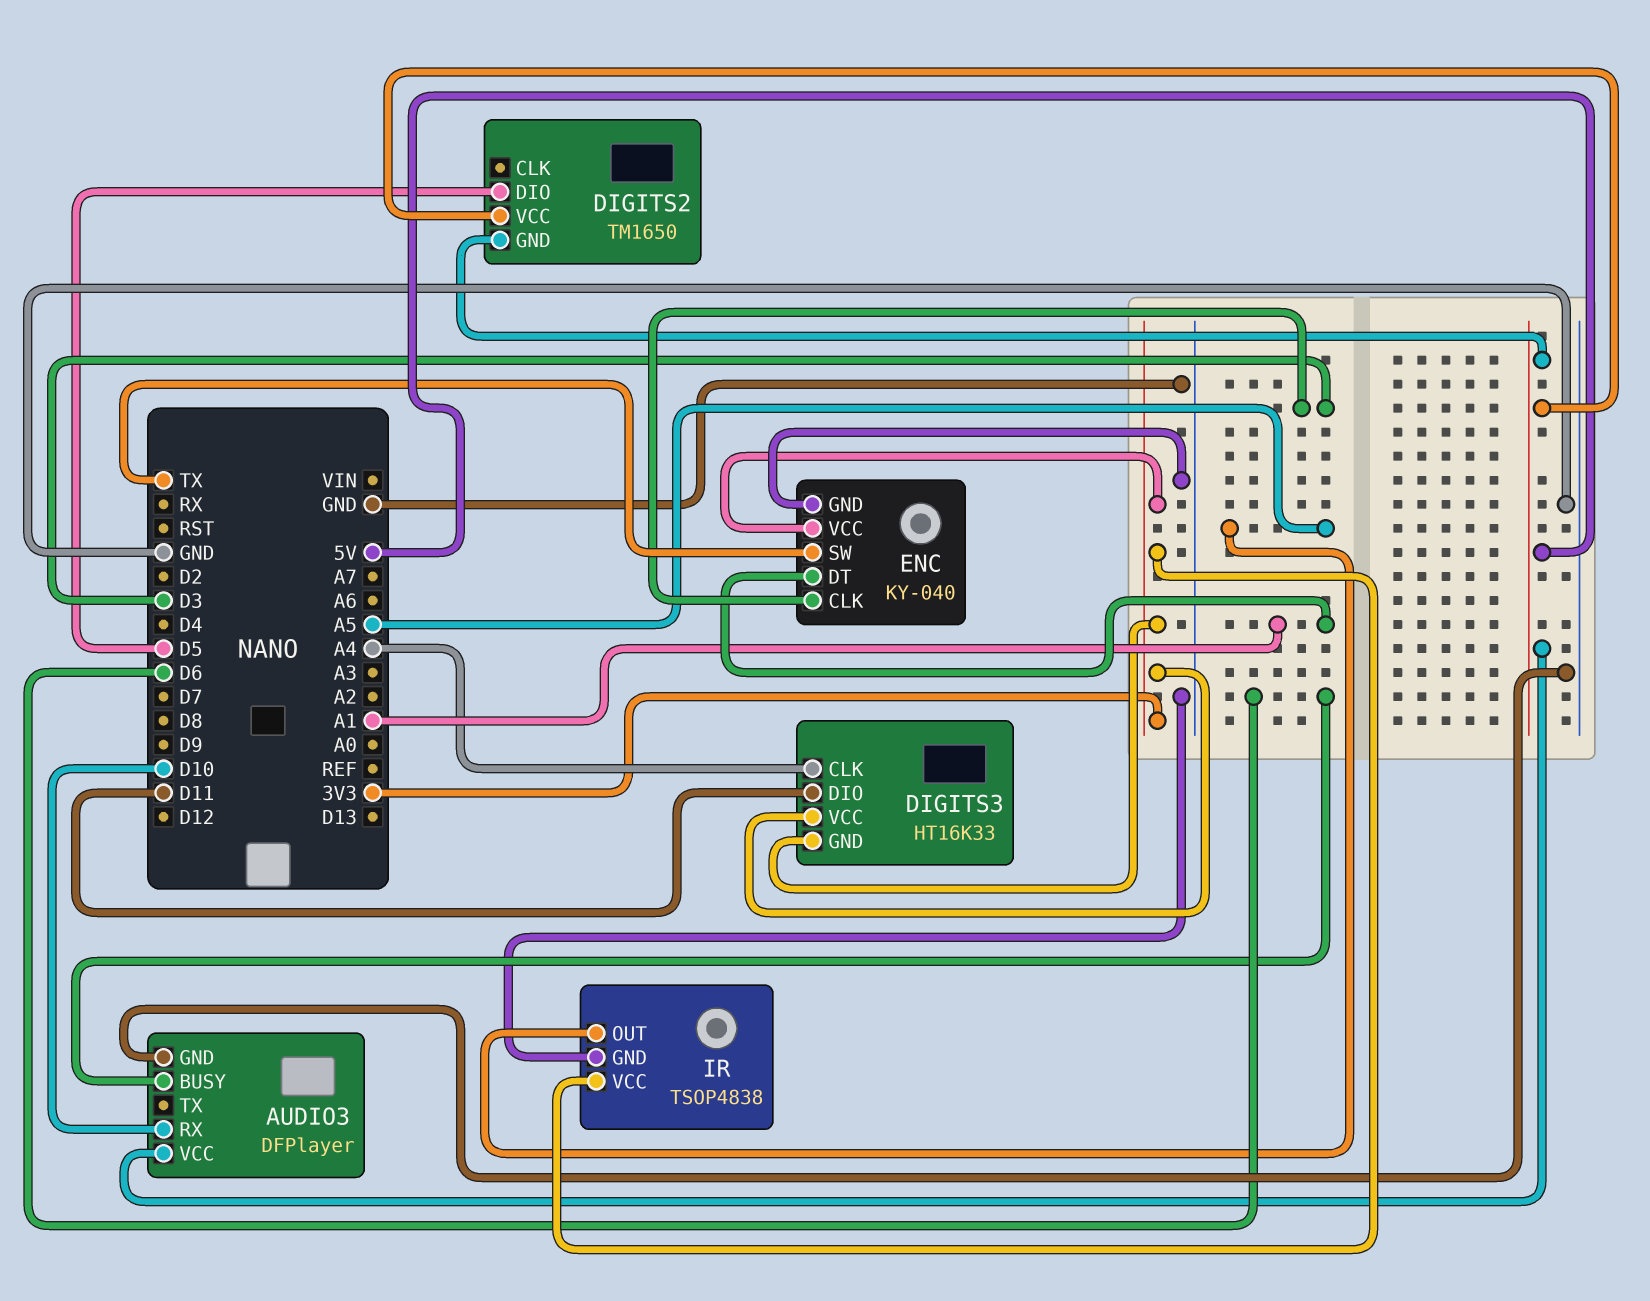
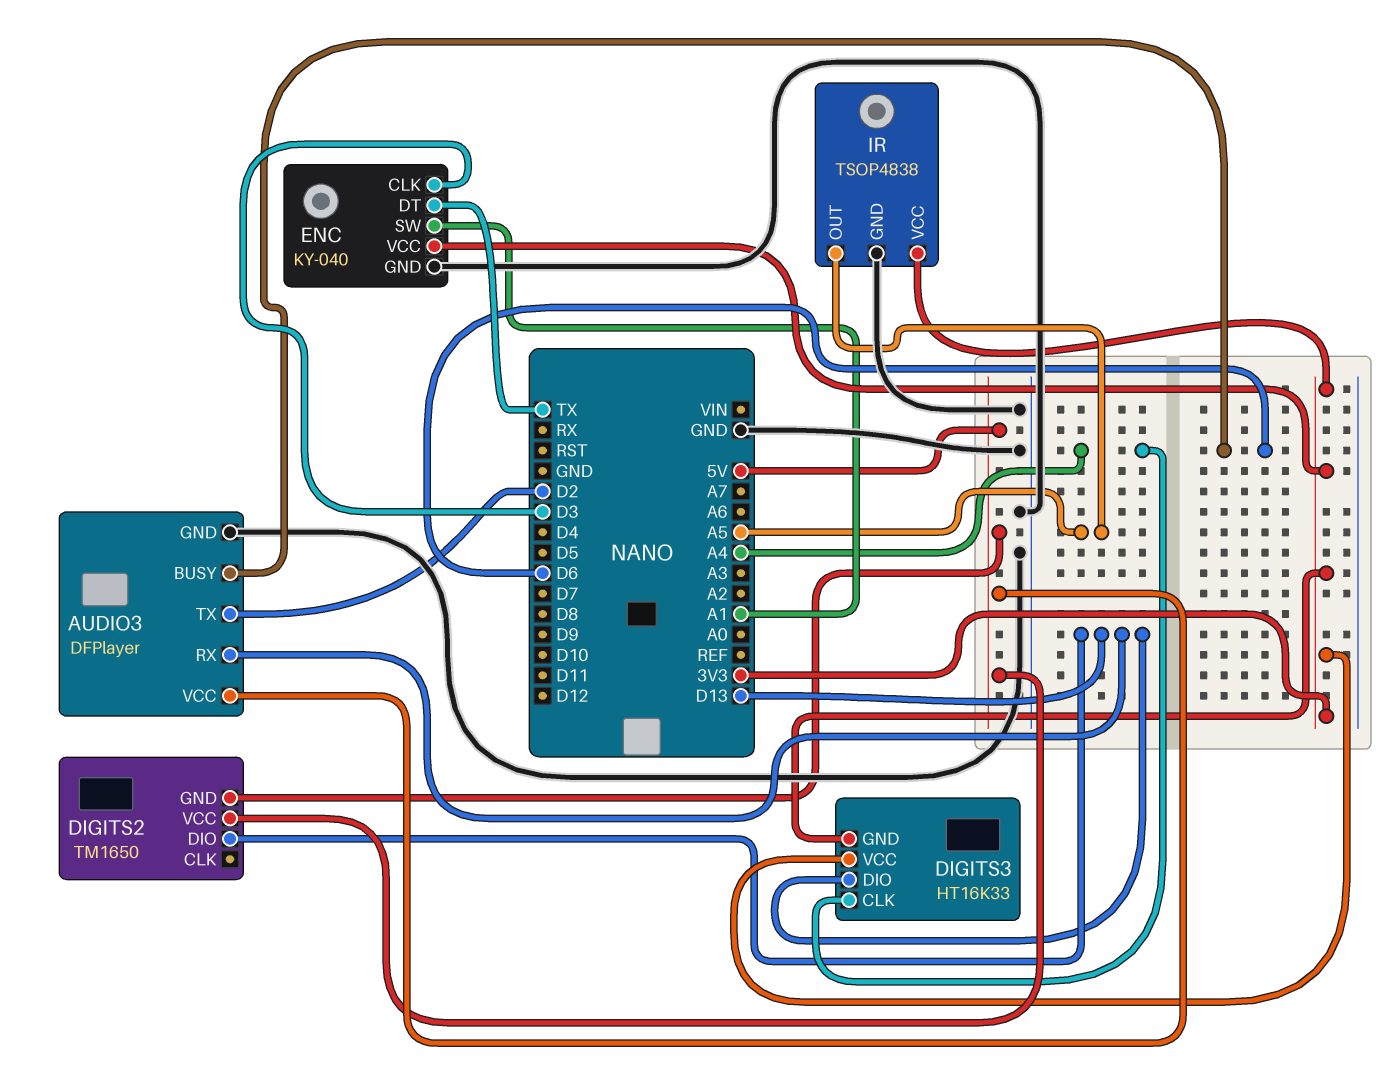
AUDIO3 pin RX: D10 -> D13
AUDIO3 pin TX: none -> D2
DIGITS2 pin DIO: D5 -> D13
DIGITS3 pin DIO: D11 -> D13
ENC pin DT: A1 -> TX
ENC pin SW: TX -> A1

